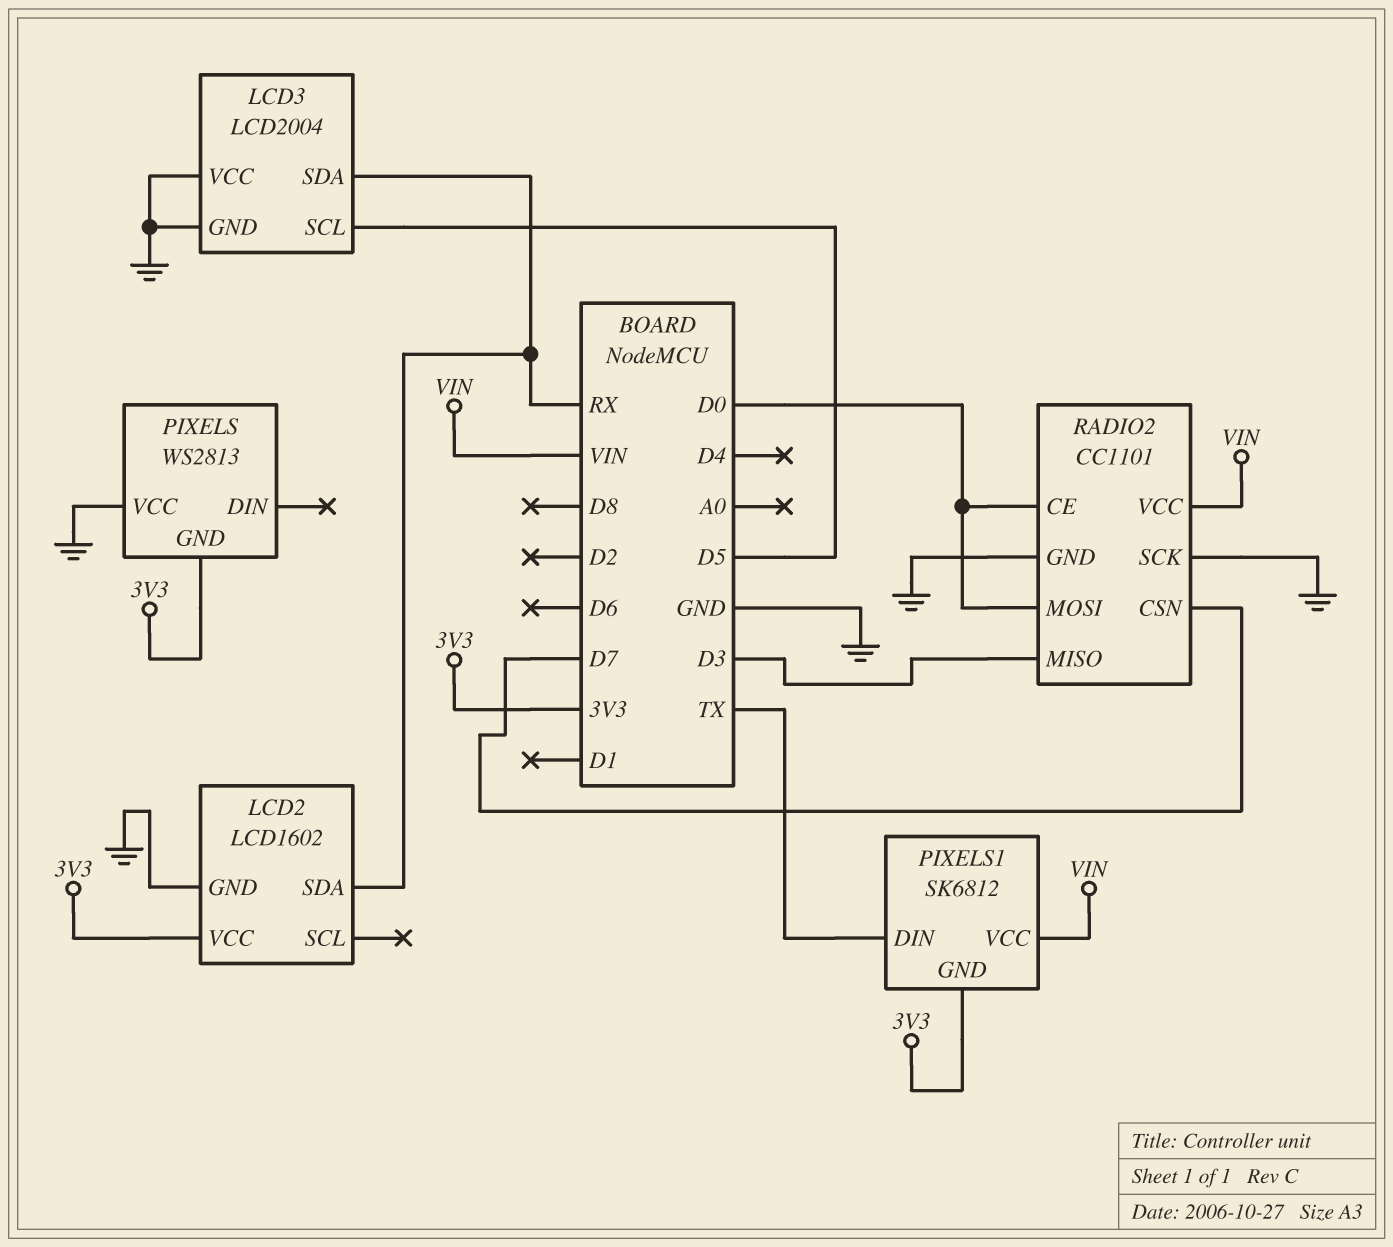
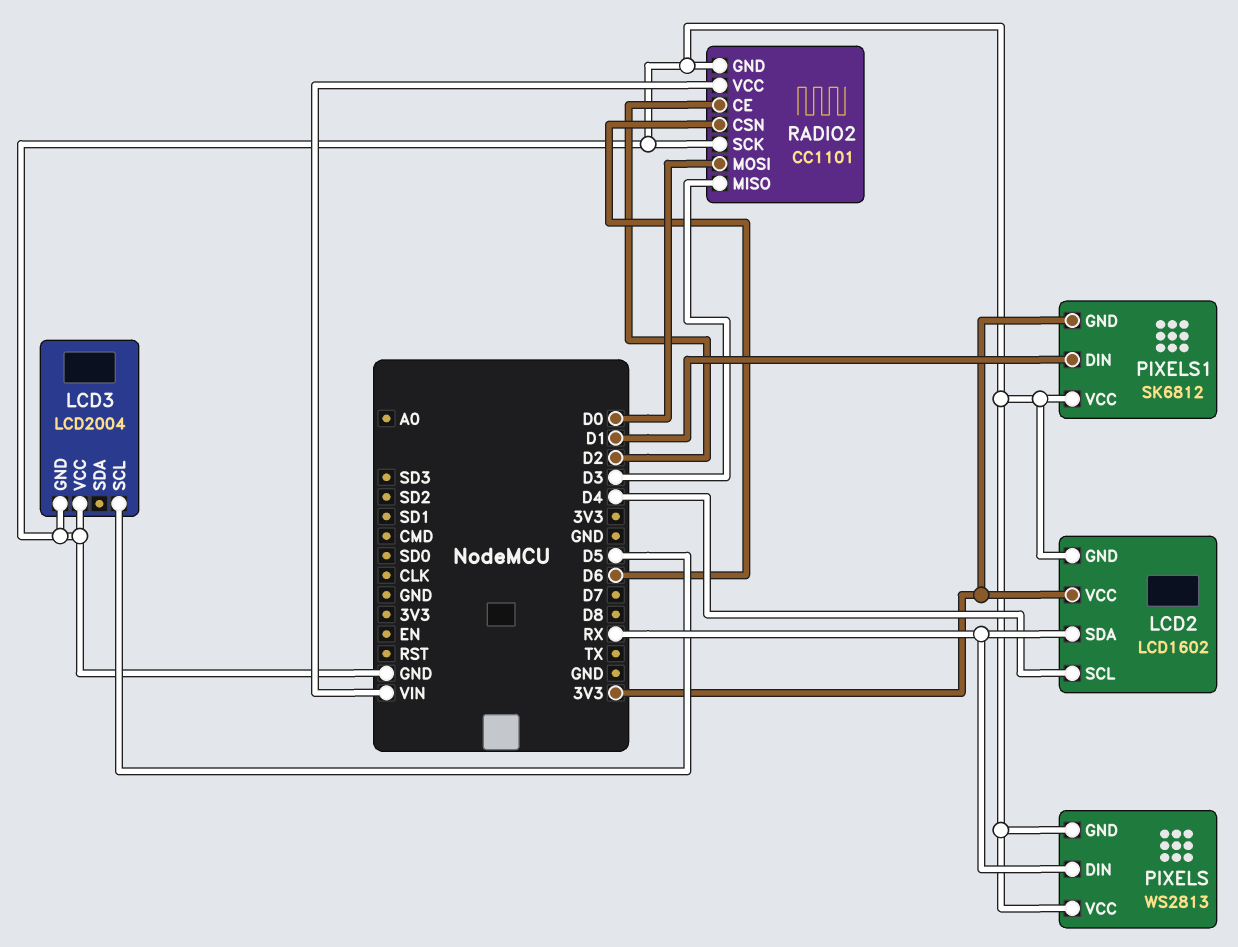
LCD2 pin SCL: none -> D4
LCD3 pin SDA: RX -> none
PIXELS pin DIN: none -> RX
PIXELS pin GND: 3V3 -> GND
PIXELS1 pin DIN: TX -> D1
PIXELS1 pin VCC: VIN -> GND
RADIO2 pin CE: D0 -> D2
RADIO2 pin CSN: D7 -> D6

